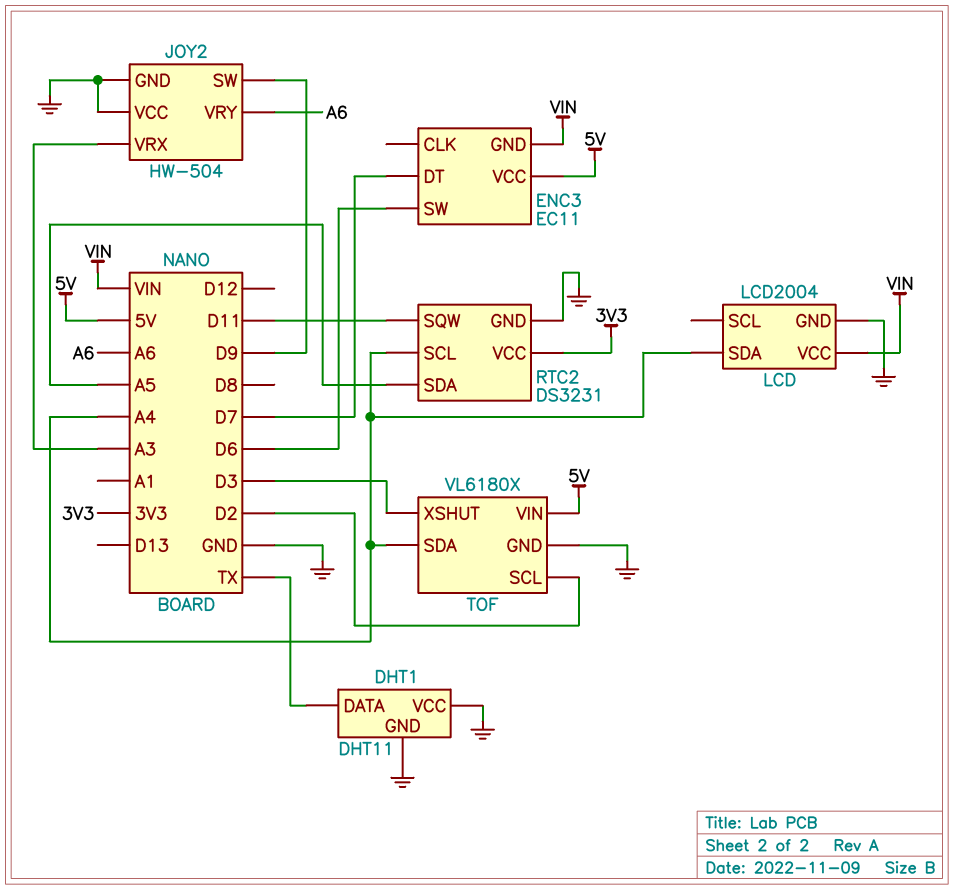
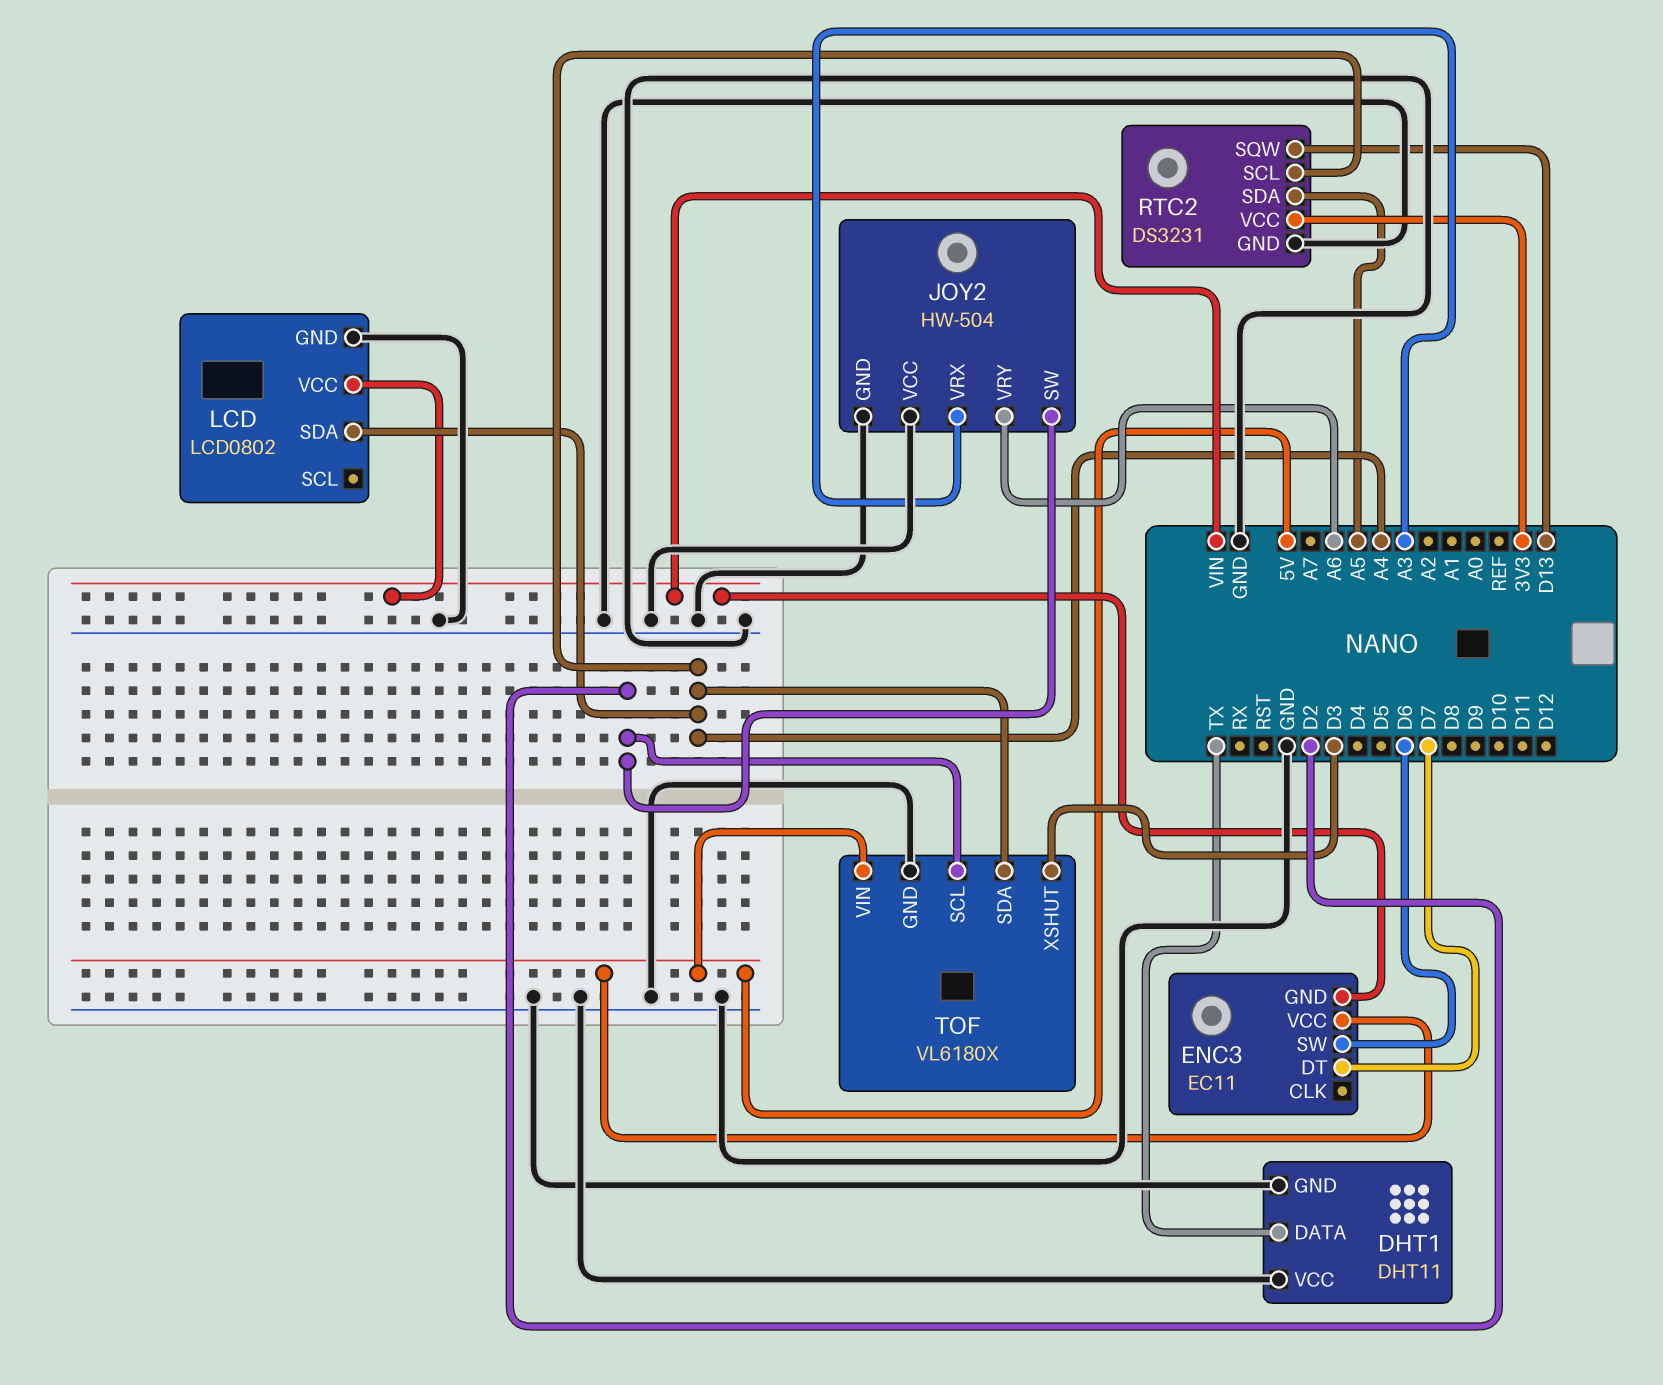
JOY2 pin SW: D9 -> D2
LCD: LCD2004 -> LCD0802
RTC2 pin SQW: D11 -> D13

